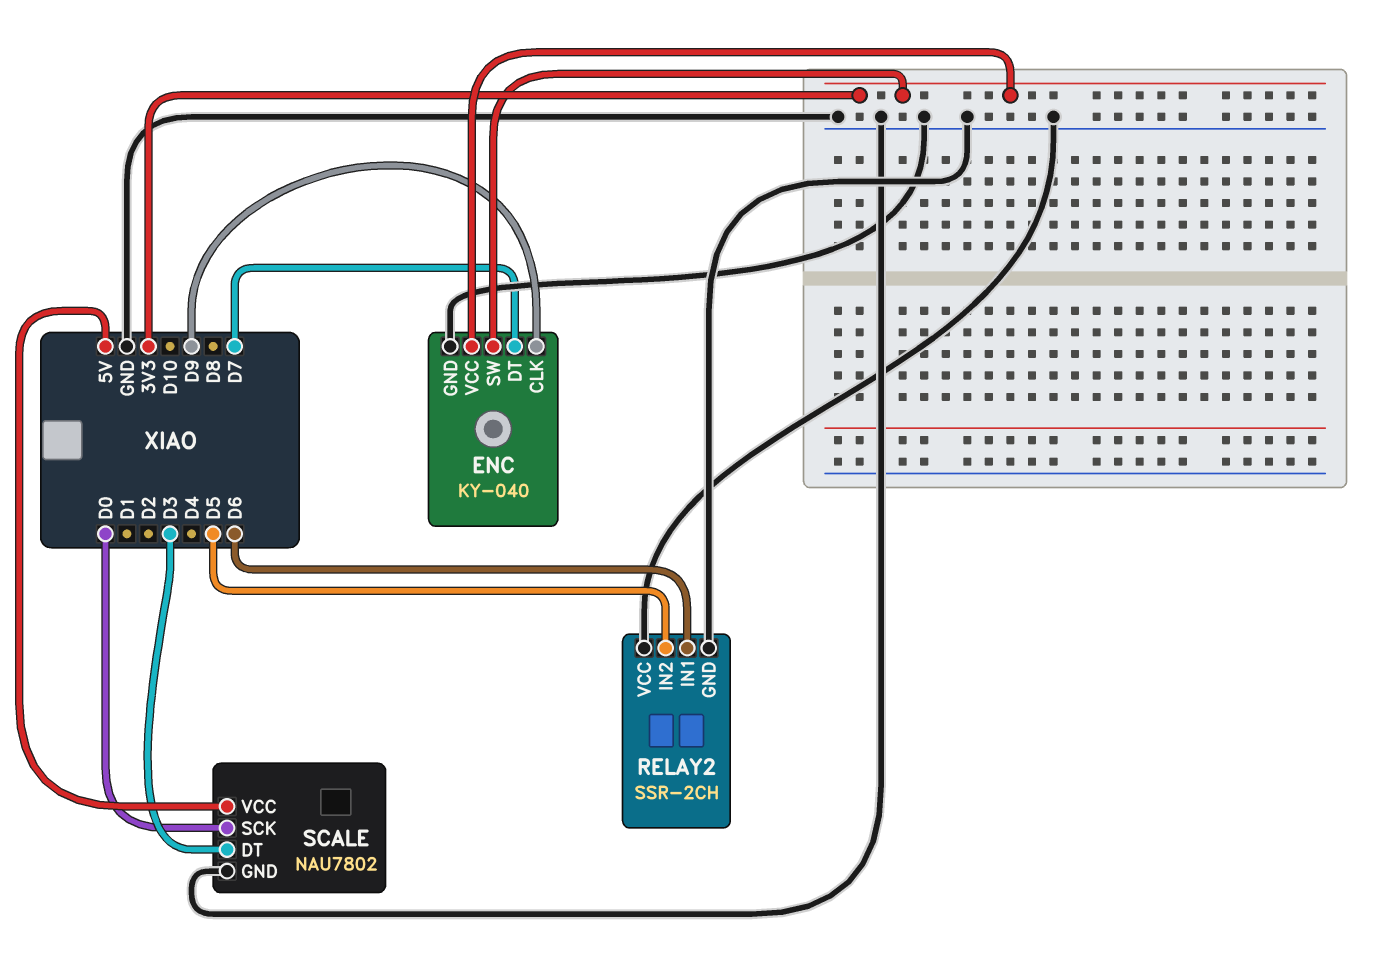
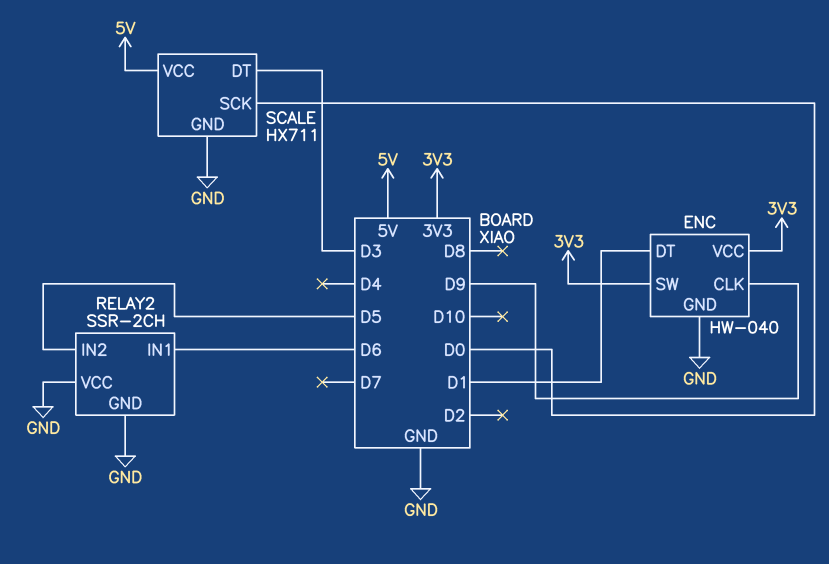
ENC: KY-040 -> HW-040
ENC pin DT: D7 -> D1
SCALE: NAU7802 -> HX711

